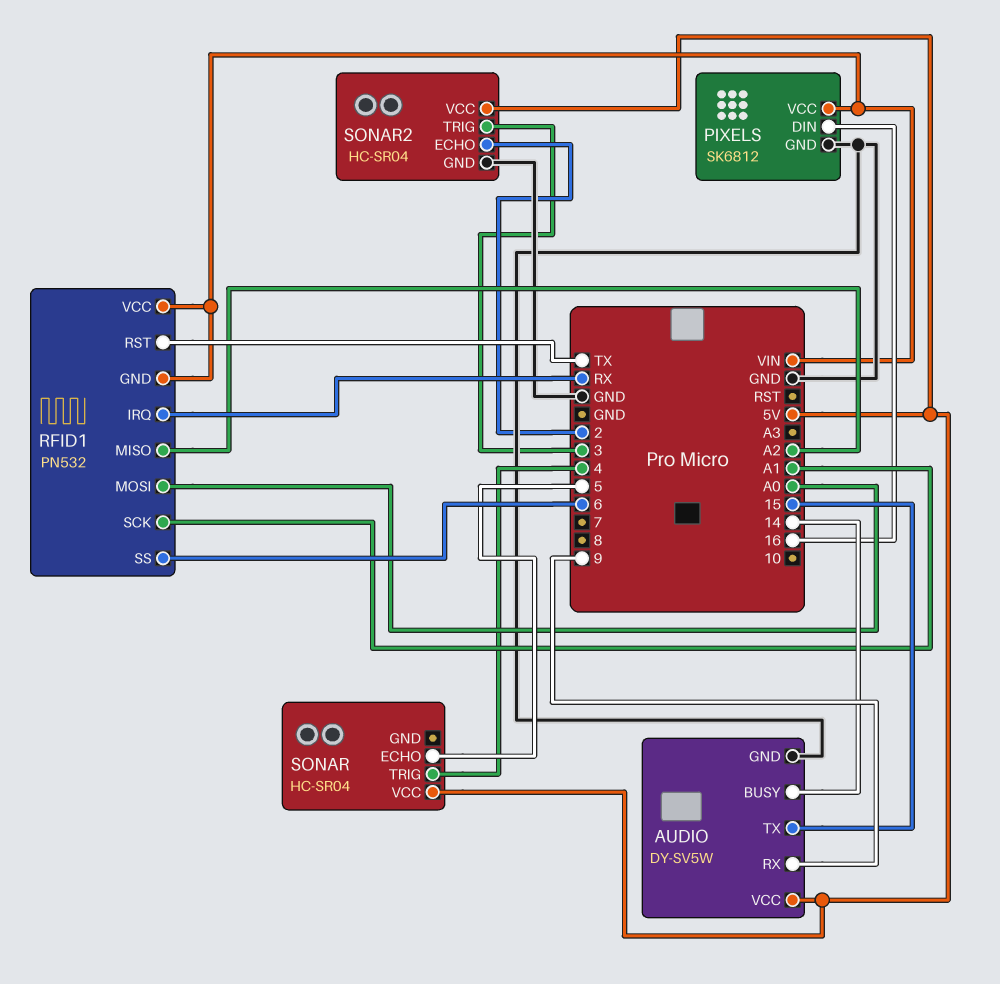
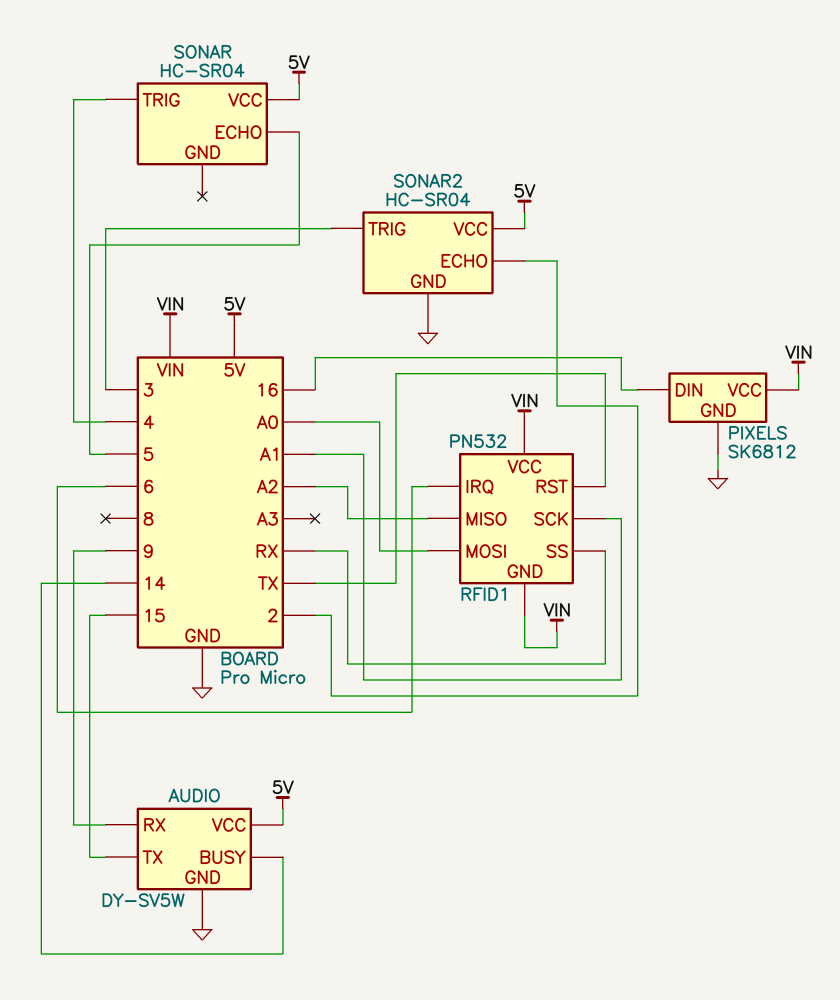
RFID1 pin IRQ: RX -> 6
RFID1 pin SS: 6 -> RX

